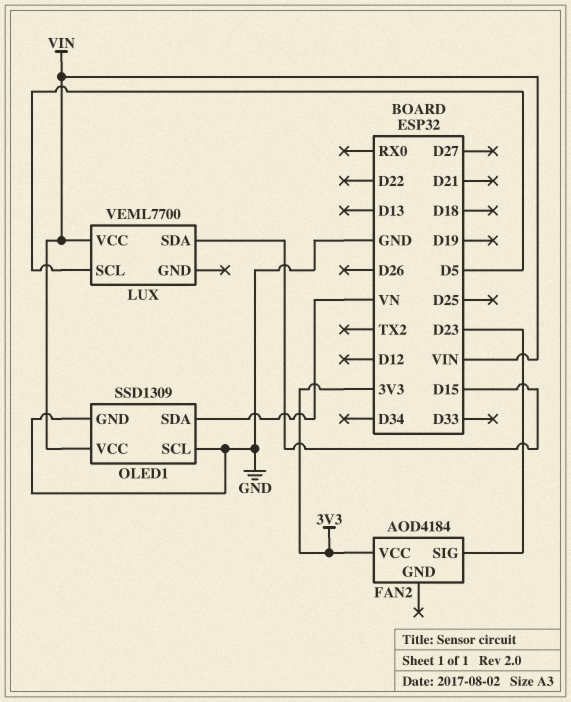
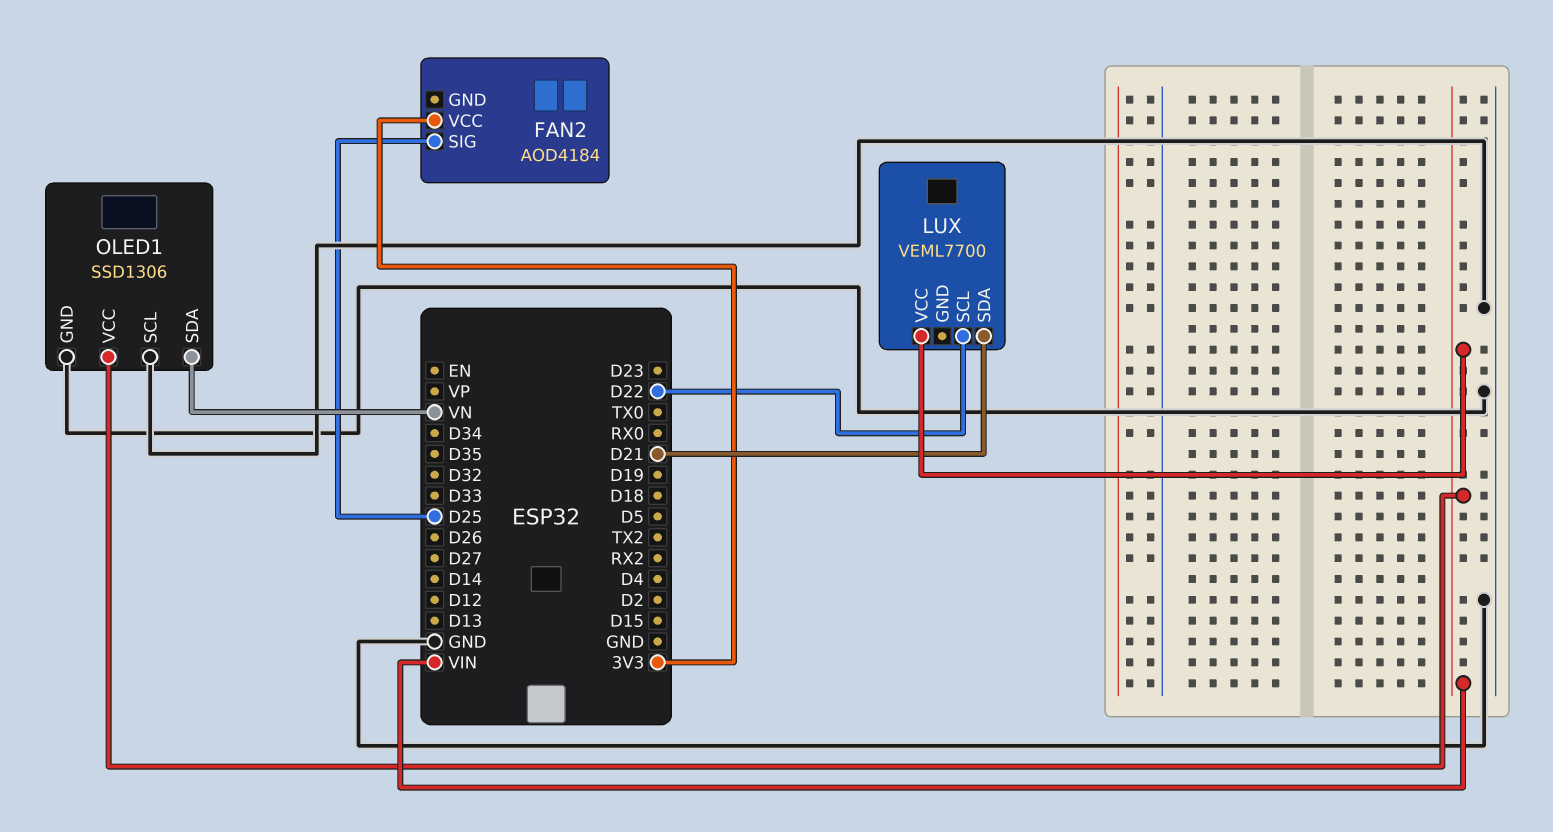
FAN2 pin SIG: D23 -> D25
LUX pin SCL: D5 -> D22
LUX pin SDA: D15 -> D21
OLED1: SSD1309 -> SSD1306

